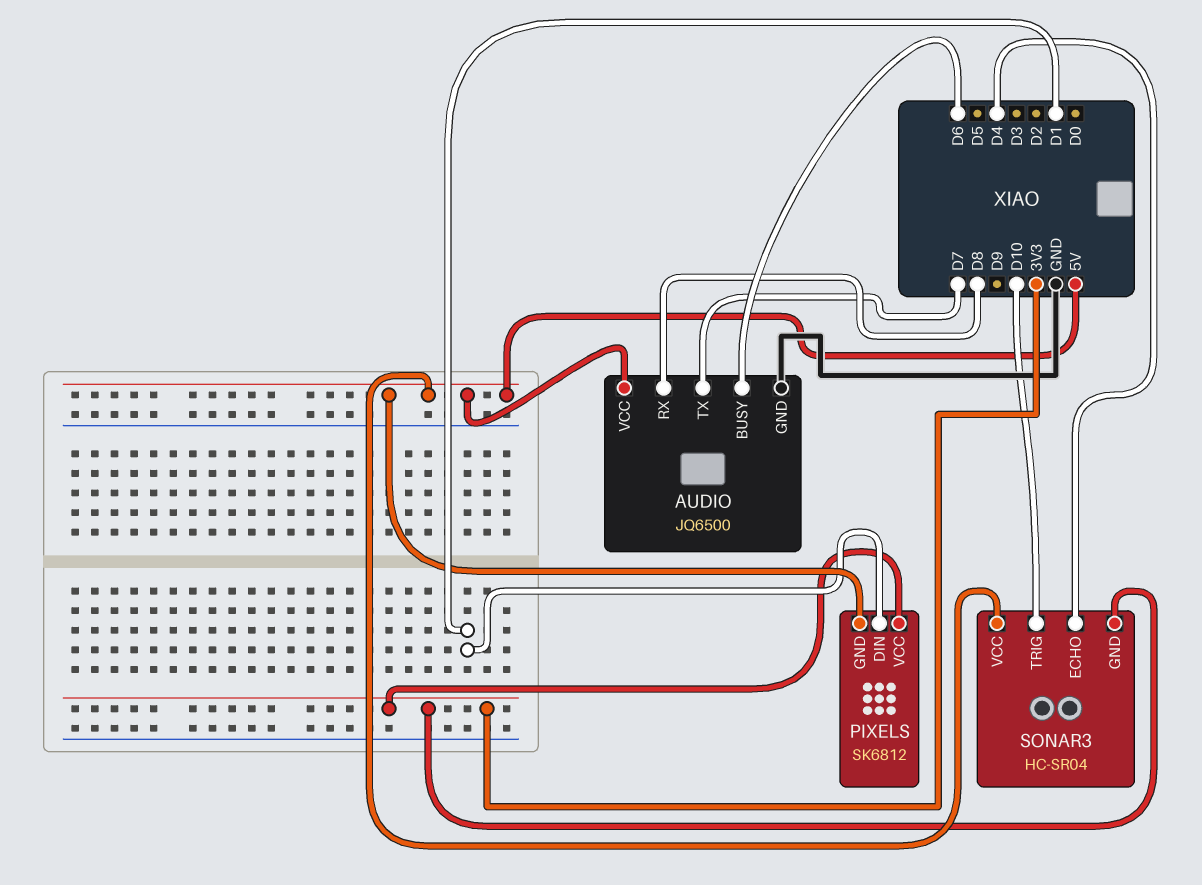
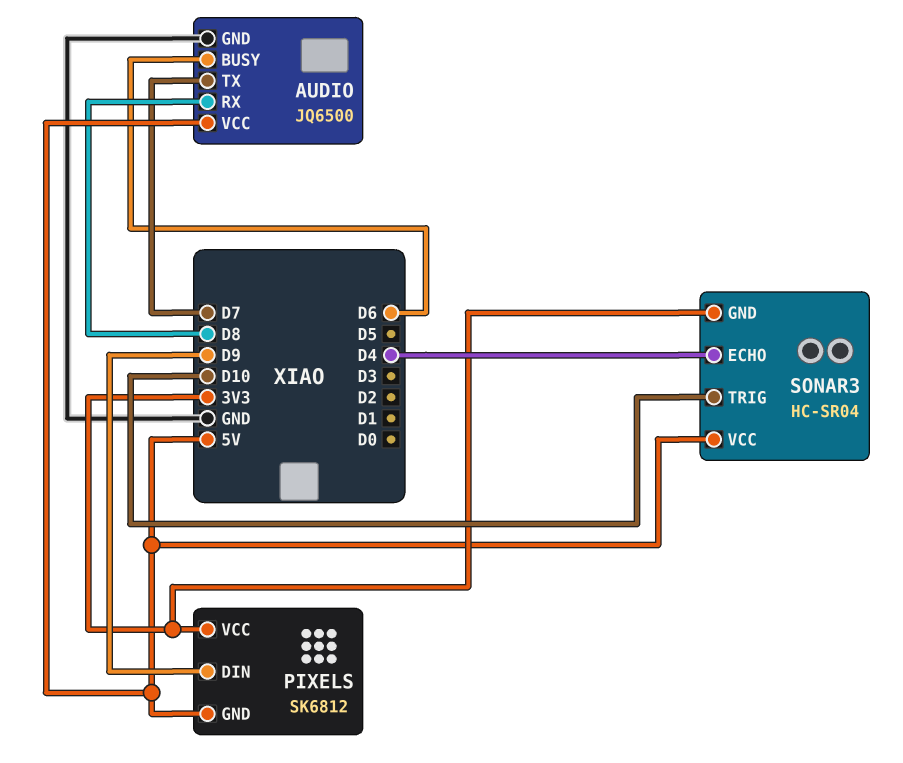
PIXELS pin DIN: D1 -> D9

